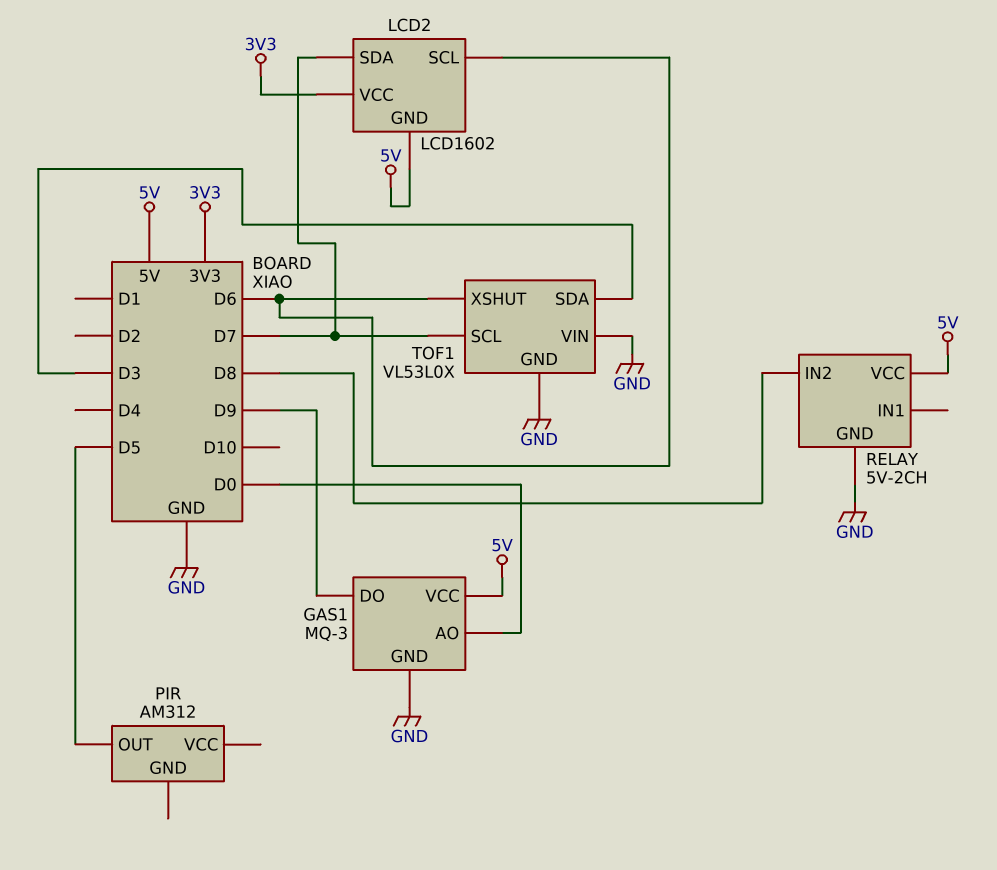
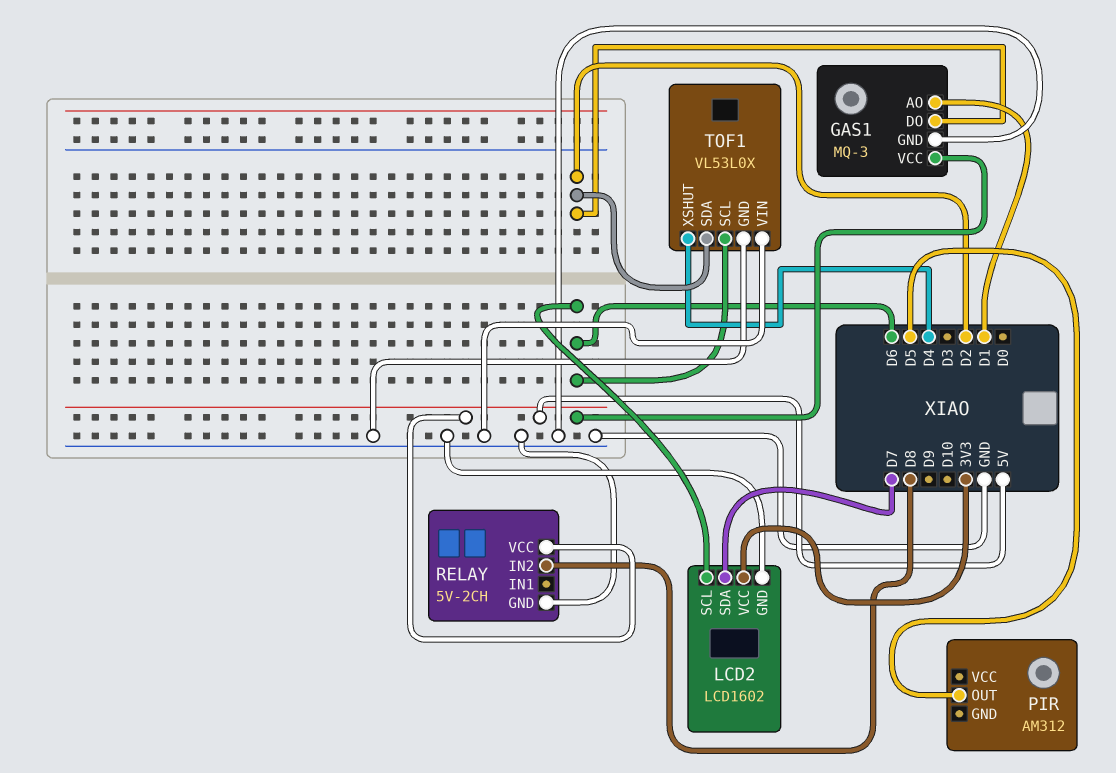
GAS1 pin AO: D0 -> D1
GAS1 pin DO: D9 -> D2
LCD2 pin GND: 5V -> GND
TOF1 pin SCL: D7 -> D6
TOF1 pin SDA: D3 -> D2
TOF1 pin XSHUT: D6 -> D4

